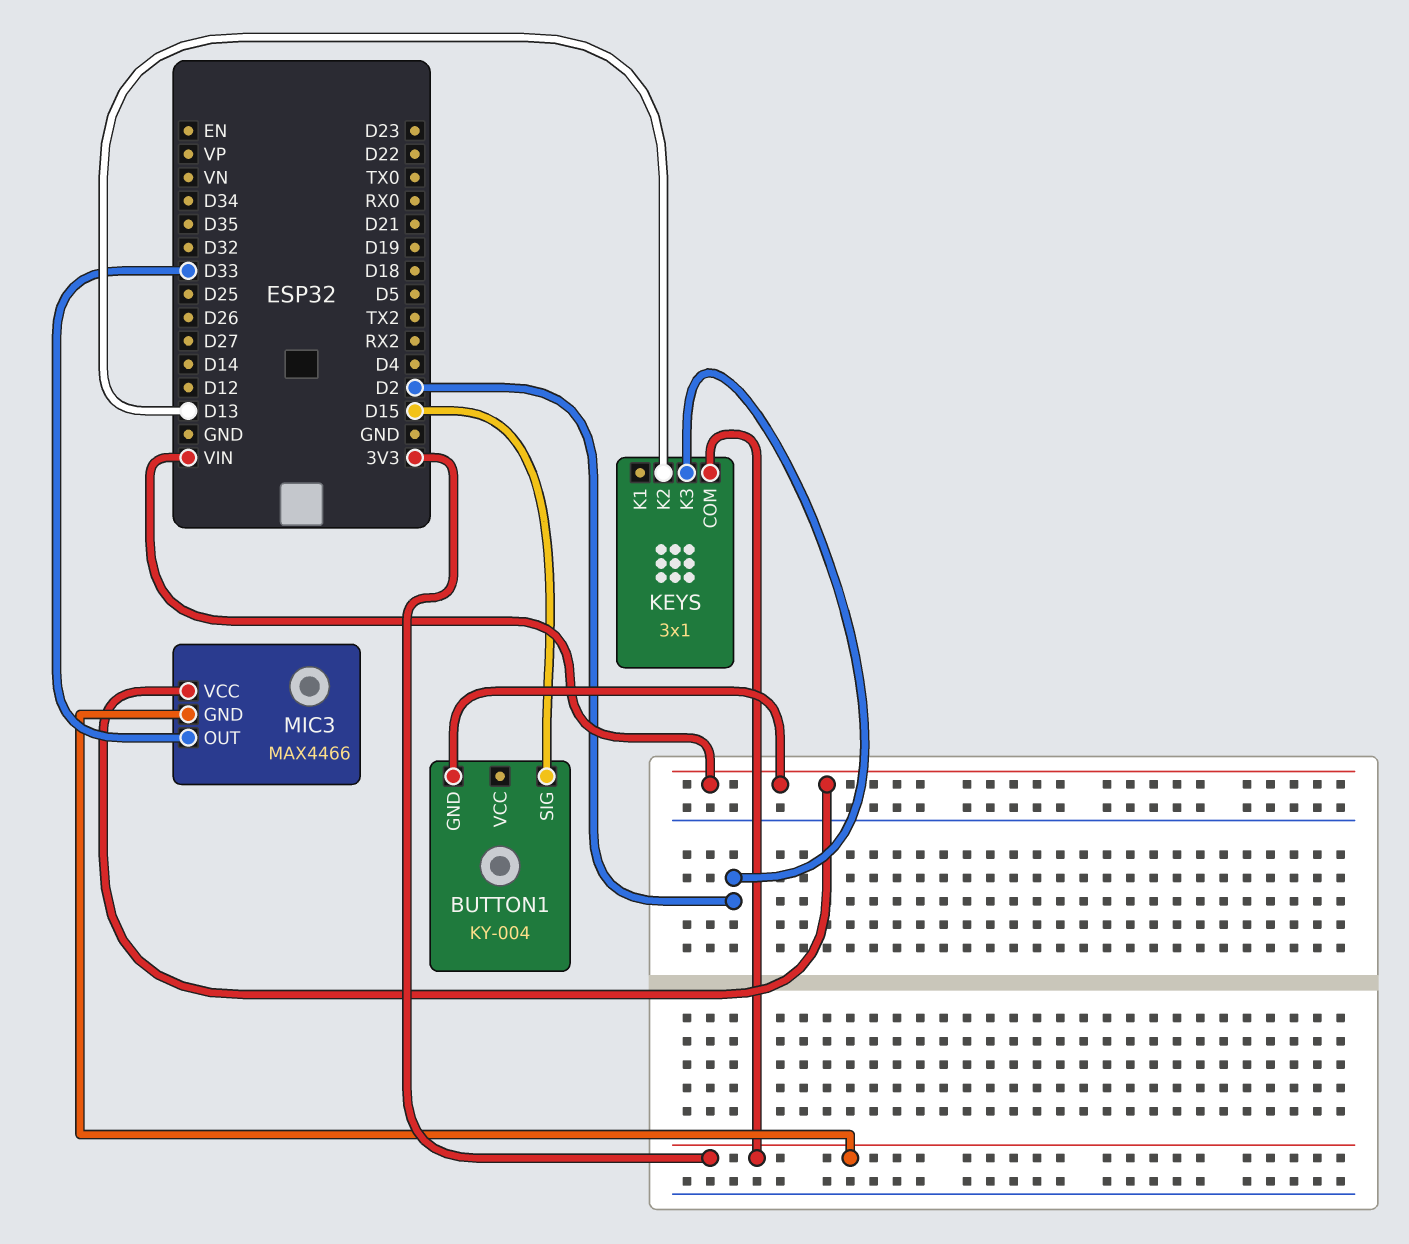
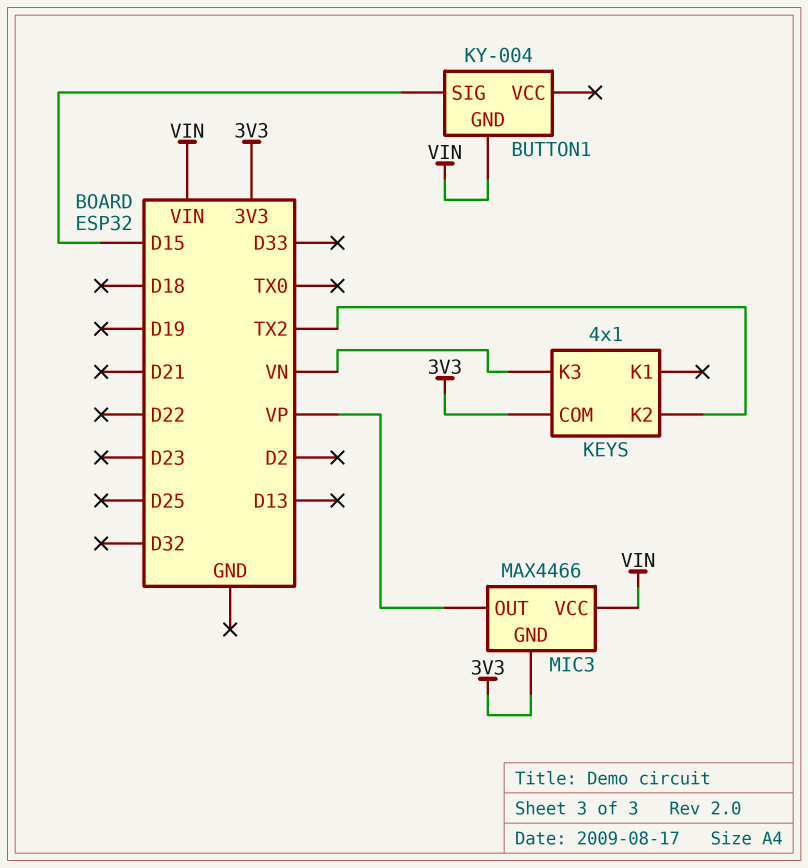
KEYS: 3x1 -> 4x1
KEYS pin K2: D13 -> TX2
KEYS pin K3: D2 -> VN
MIC3 pin OUT: D33 -> VP

